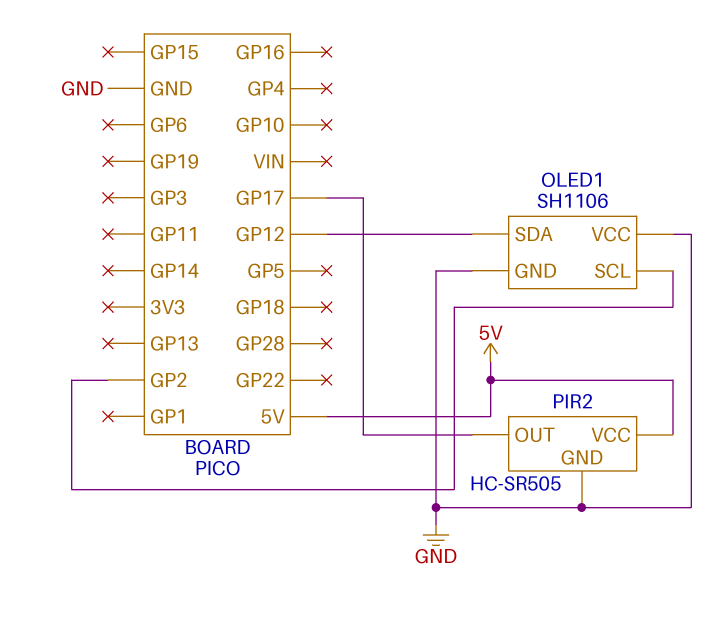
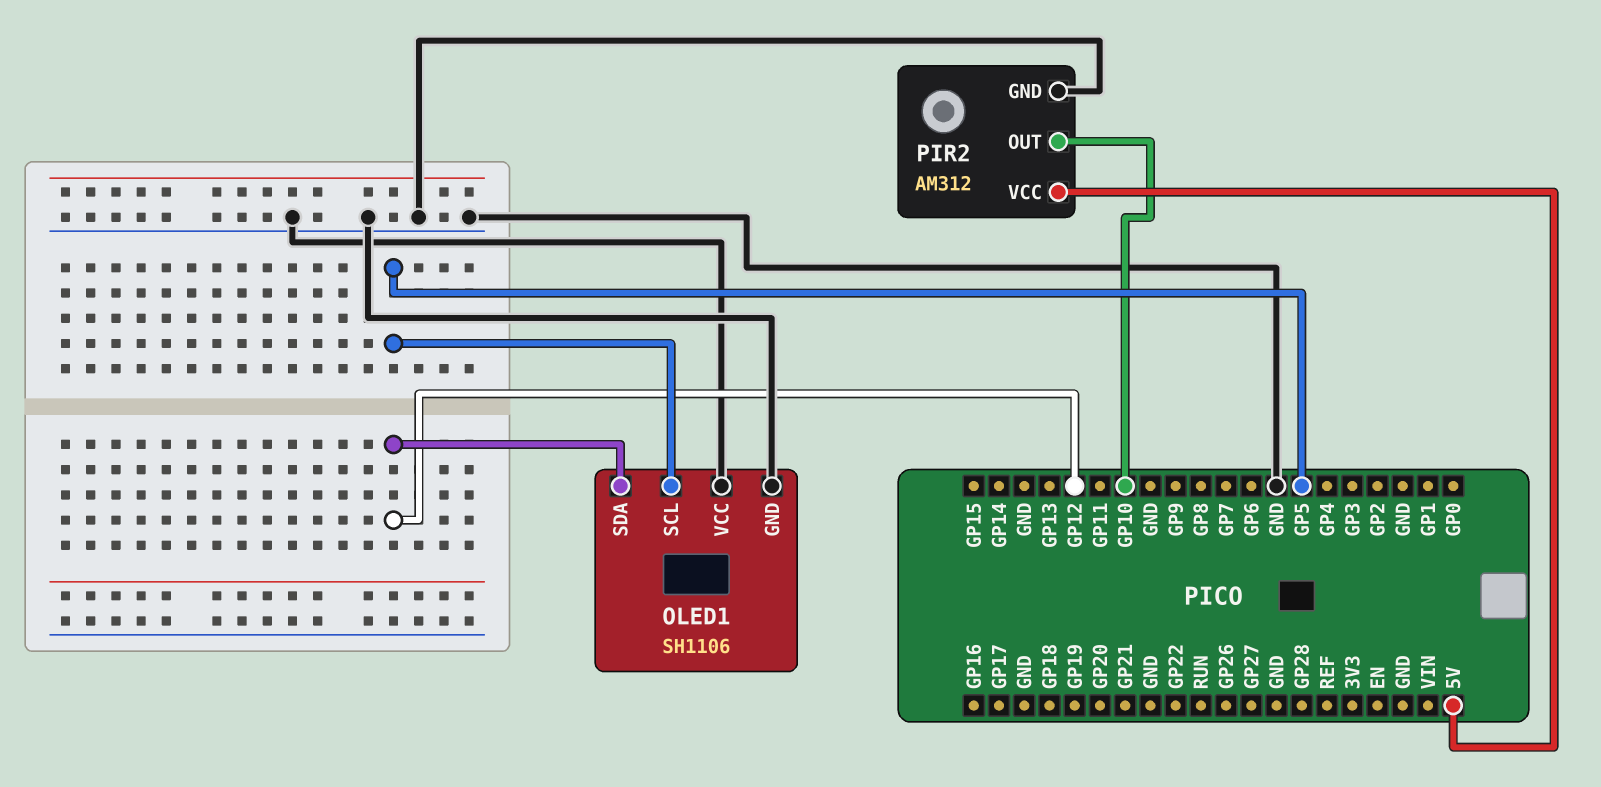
OLED1 pin SCL: GP2 -> GP5
PIR2: HC-SR505 -> AM312
PIR2 pin OUT: GP17 -> GP10

